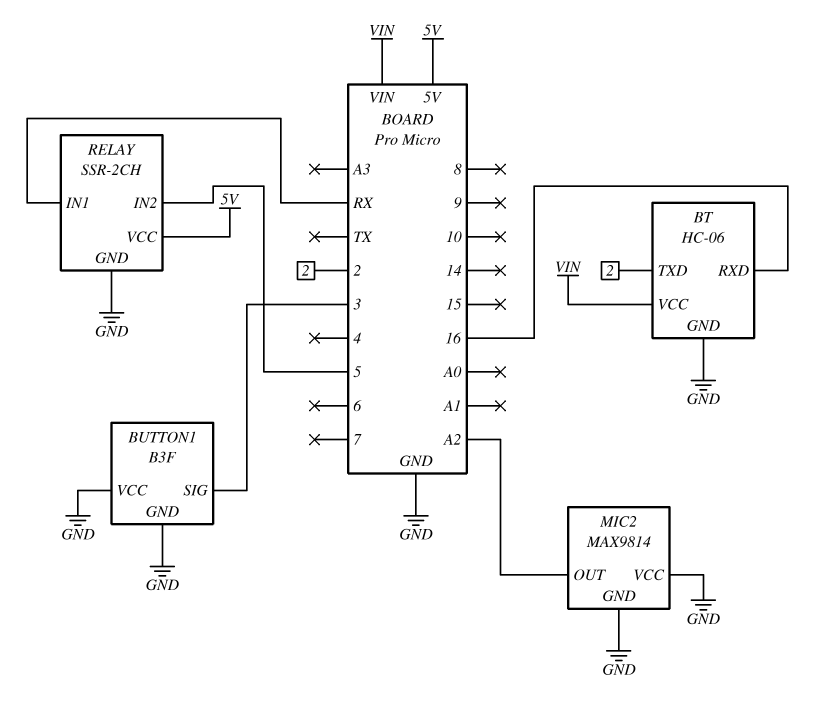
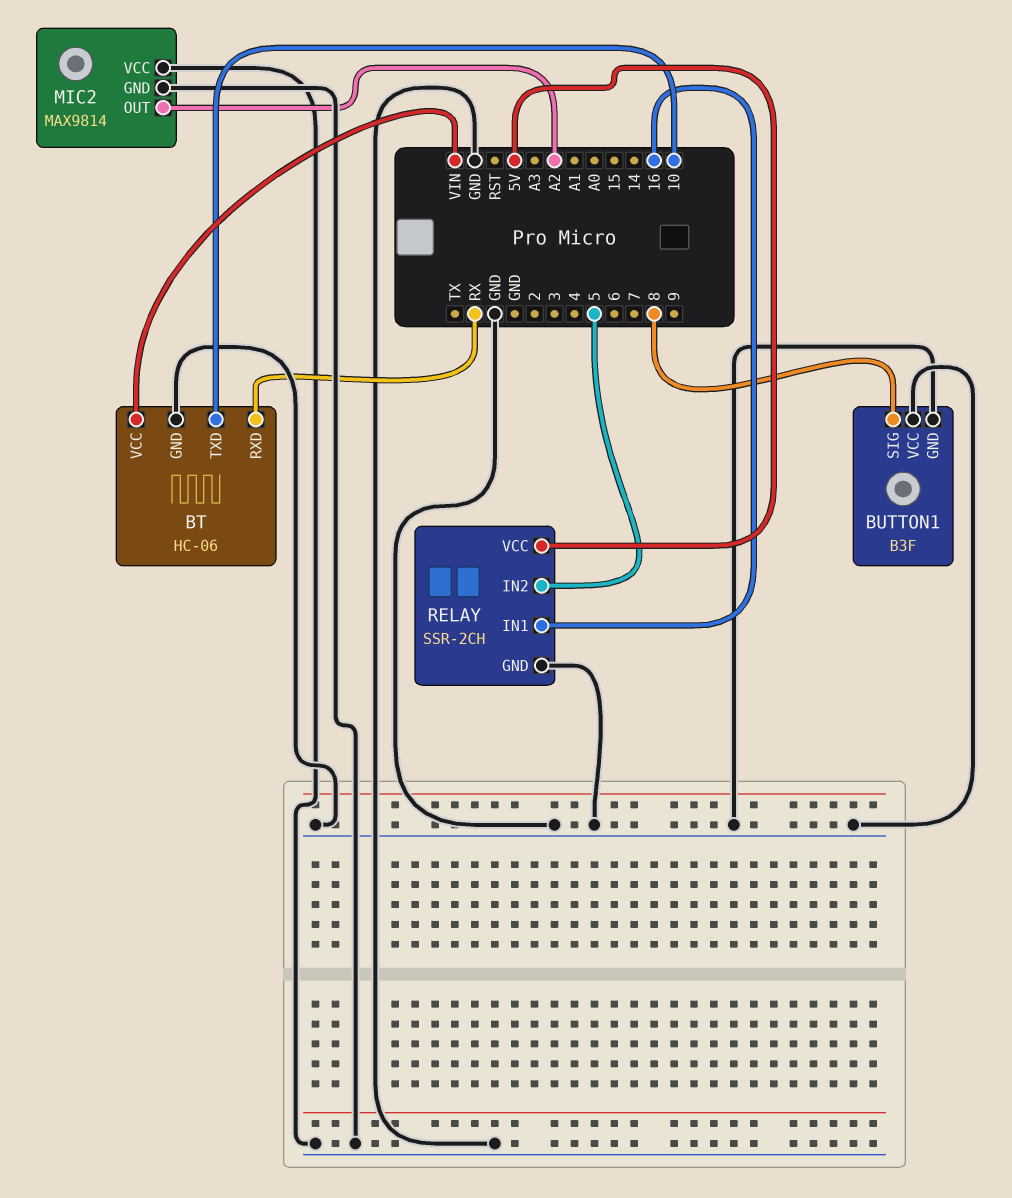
BT pin RXD: 16 -> RX
BT pin TXD: 2 -> 10
BUTTON1 pin SIG: 3 -> 8
RELAY pin IN1: RX -> 16

